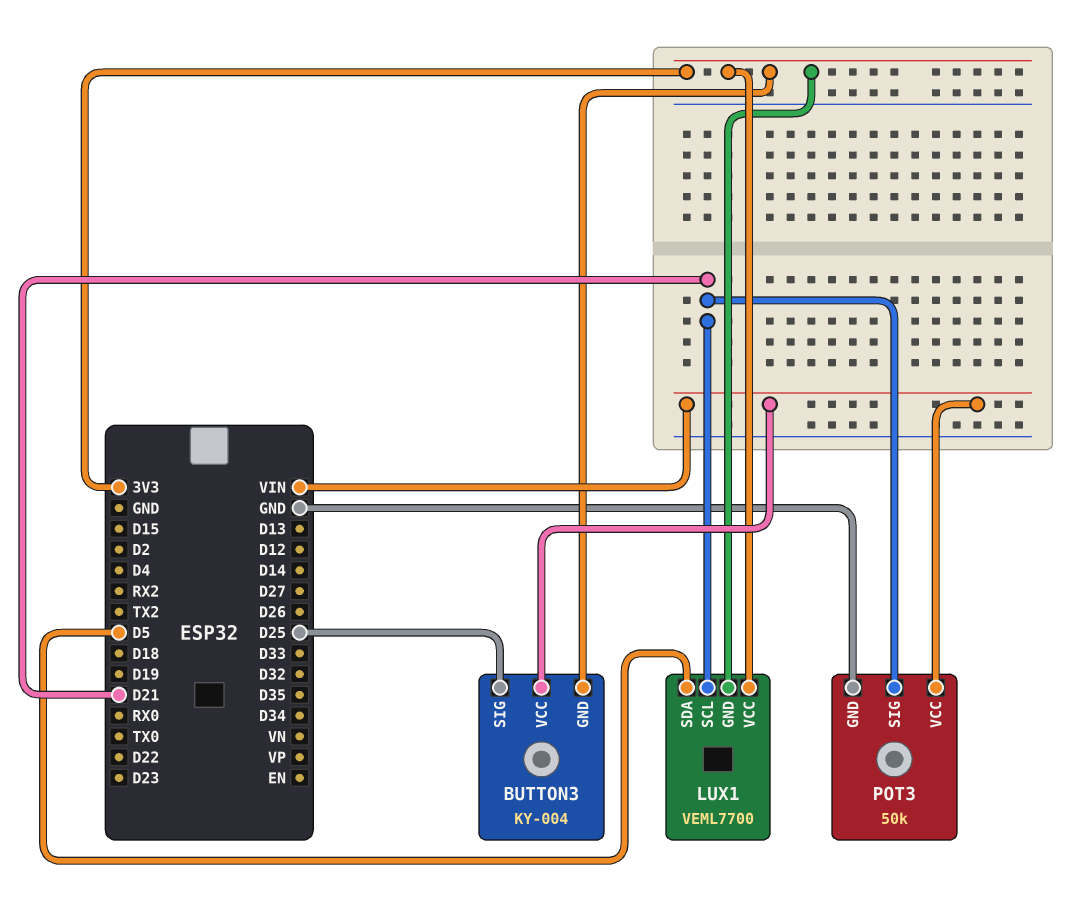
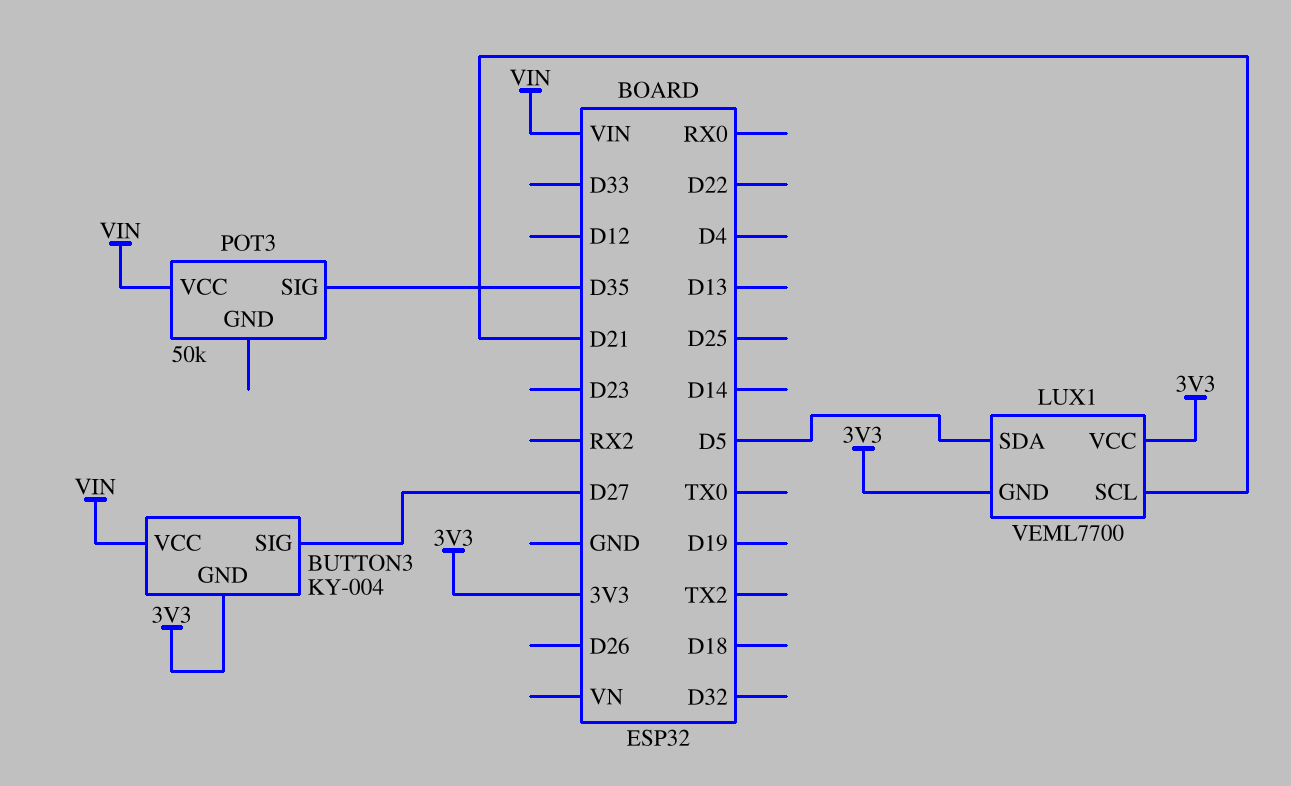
BUTTON3 pin SIG: D25 -> D27
POT3 pin GND: GND -> none
POT3 pin SIG: D21 -> D35

